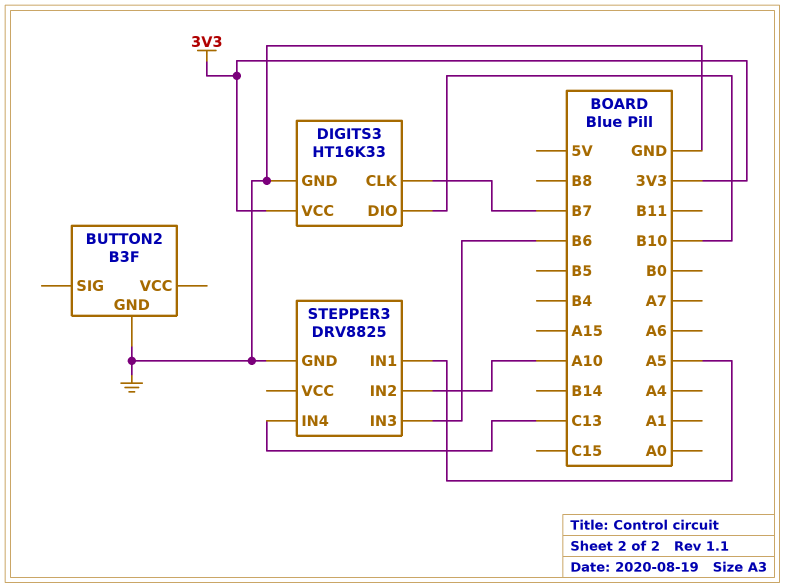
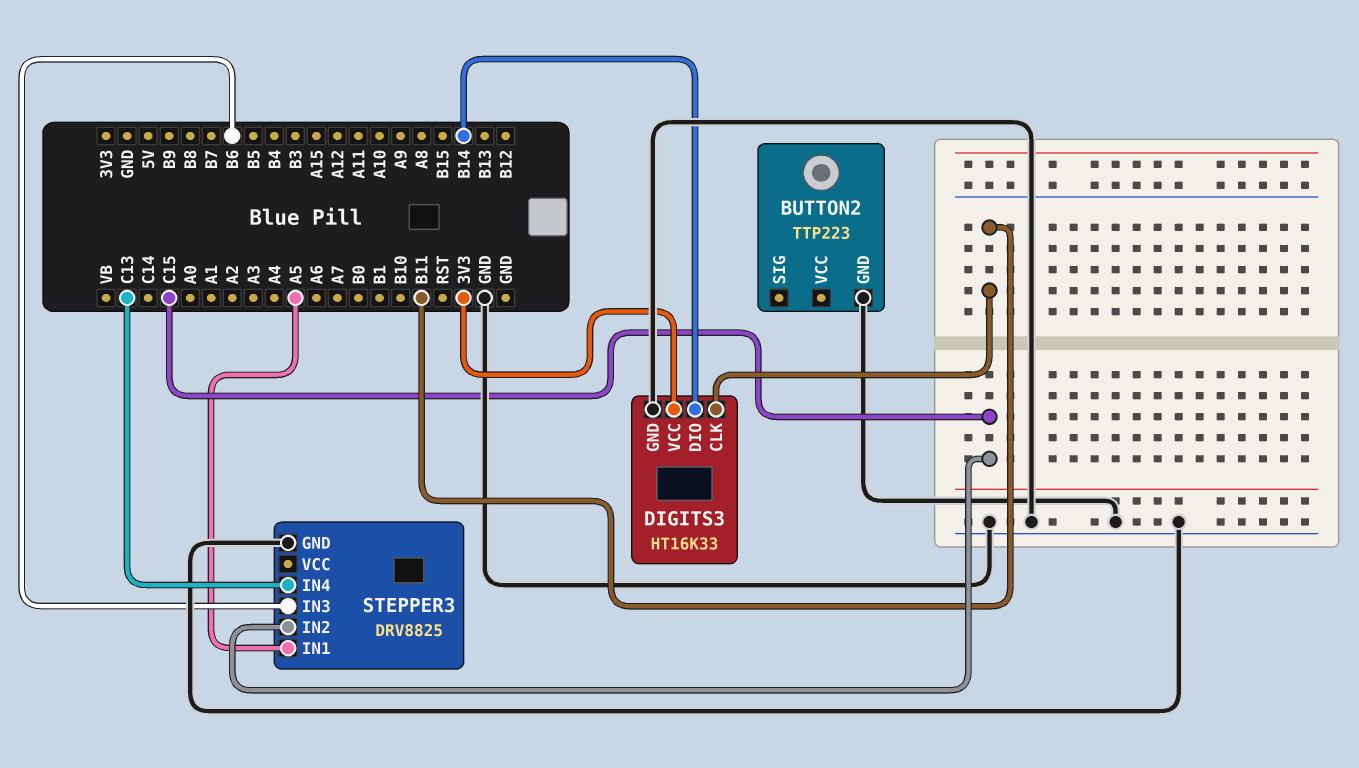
BUTTON2: B3F -> TTP223
DIGITS3 pin CLK: B7 -> B11
DIGITS3 pin DIO: B10 -> B14
STEPPER3 pin IN2: A10 -> C15

